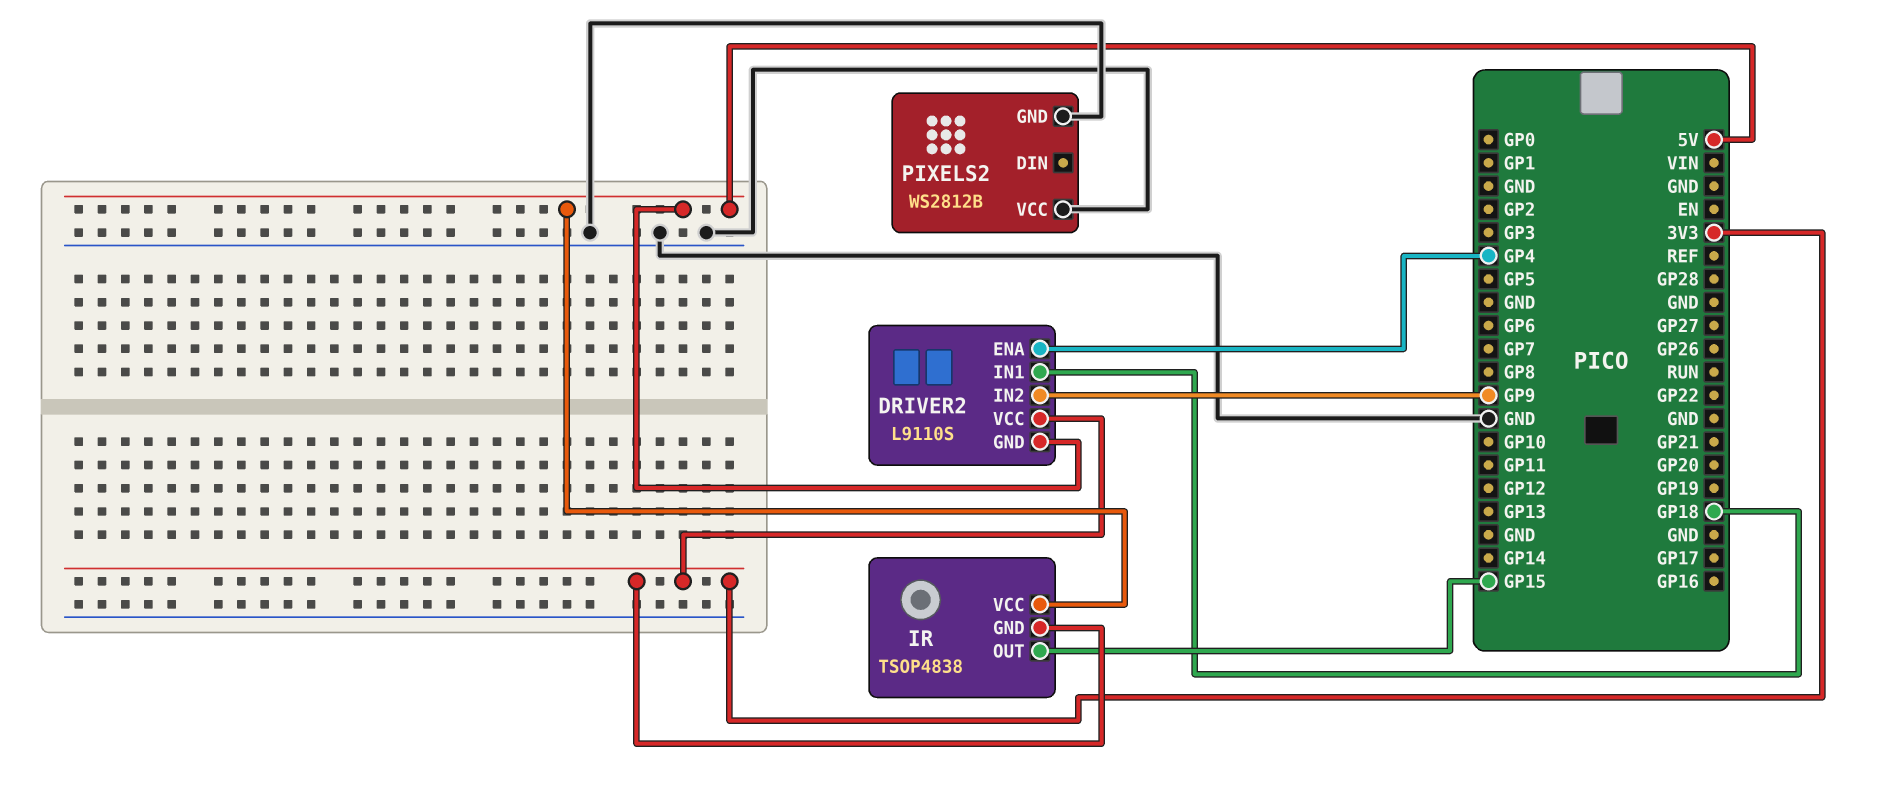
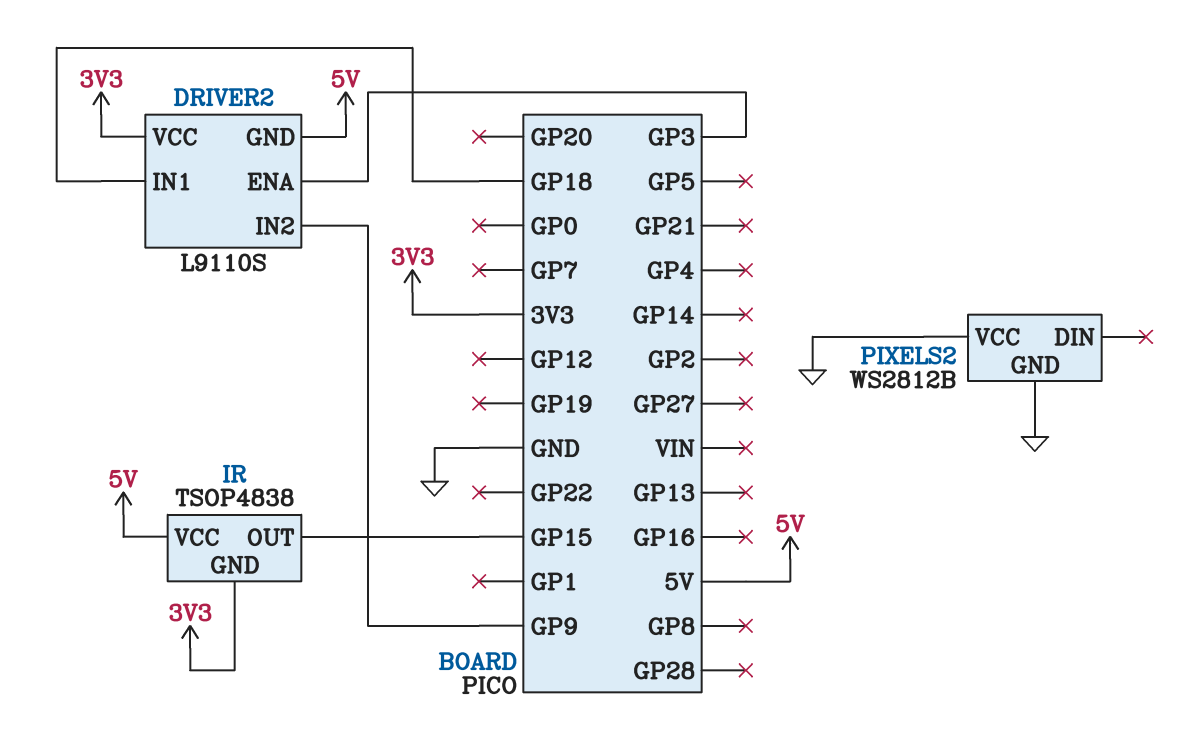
DRIVER2 pin ENA: GP4 -> GP3

